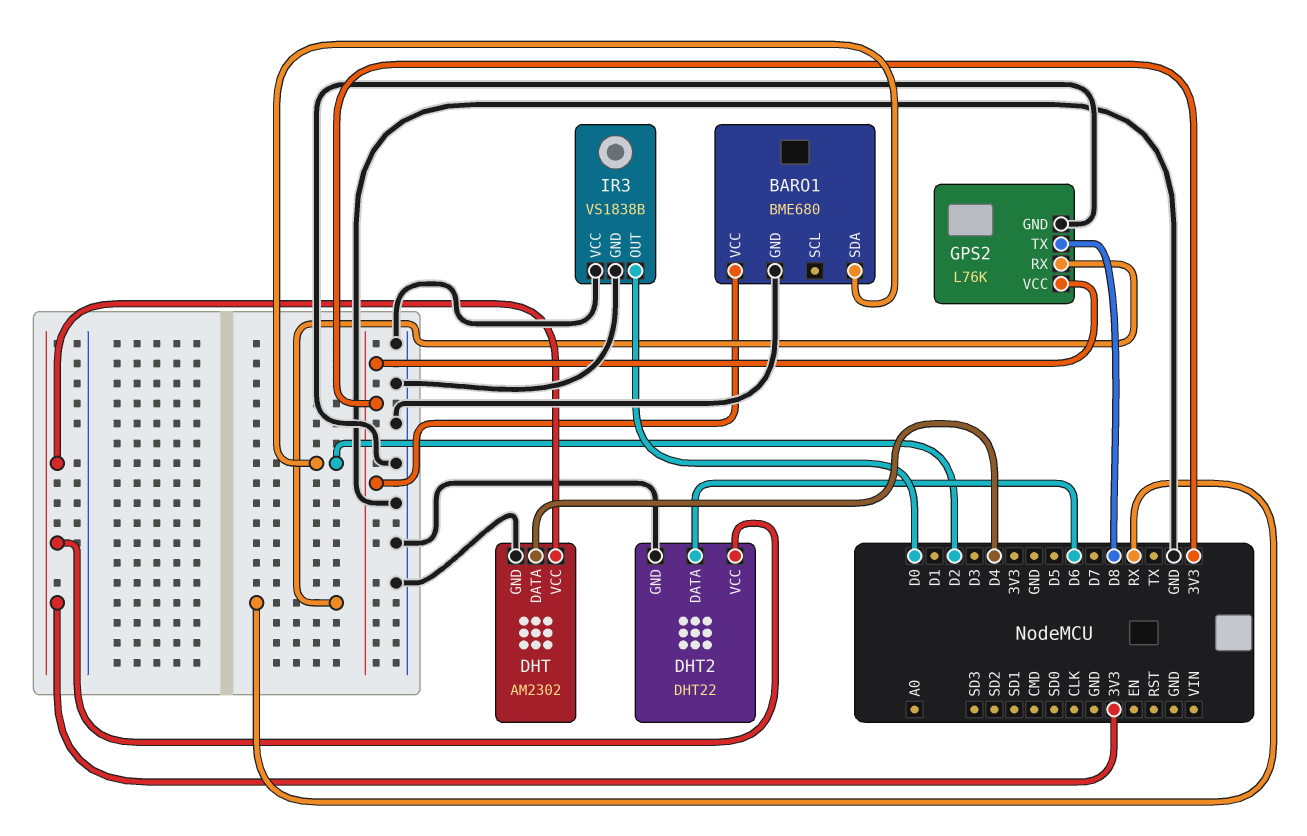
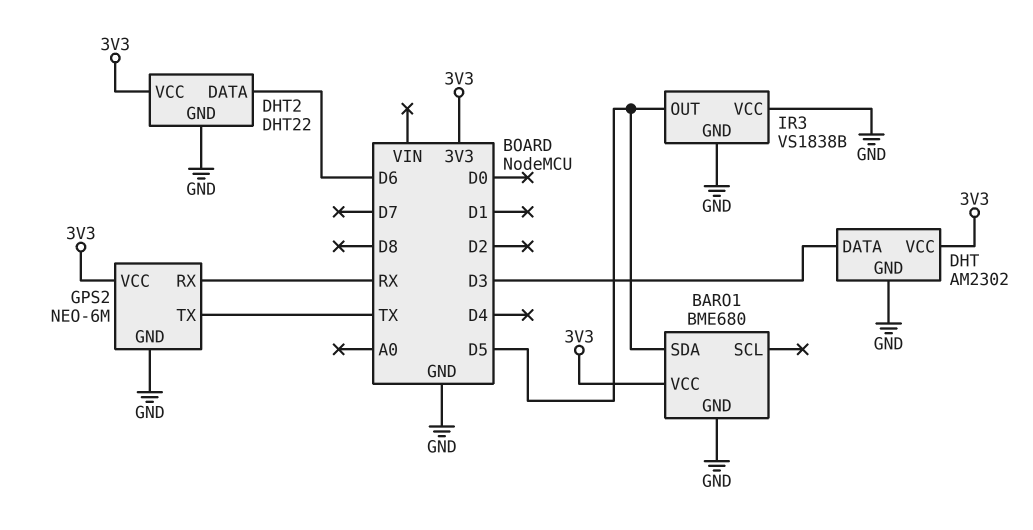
BARO1 pin SDA: D2 -> D5
DHT pin DATA: D4 -> D3
GPS2: L76K -> NEO-6M
GPS2 pin TX: D8 -> TX
IR3 pin OUT: D0 -> D5

